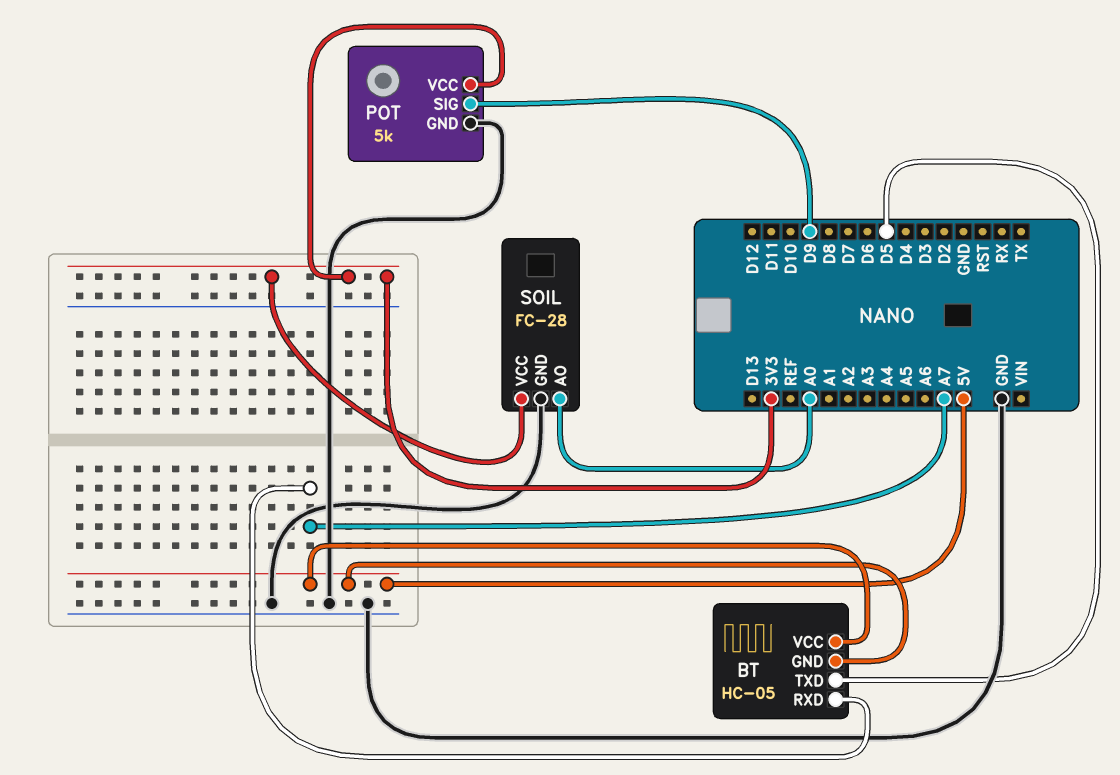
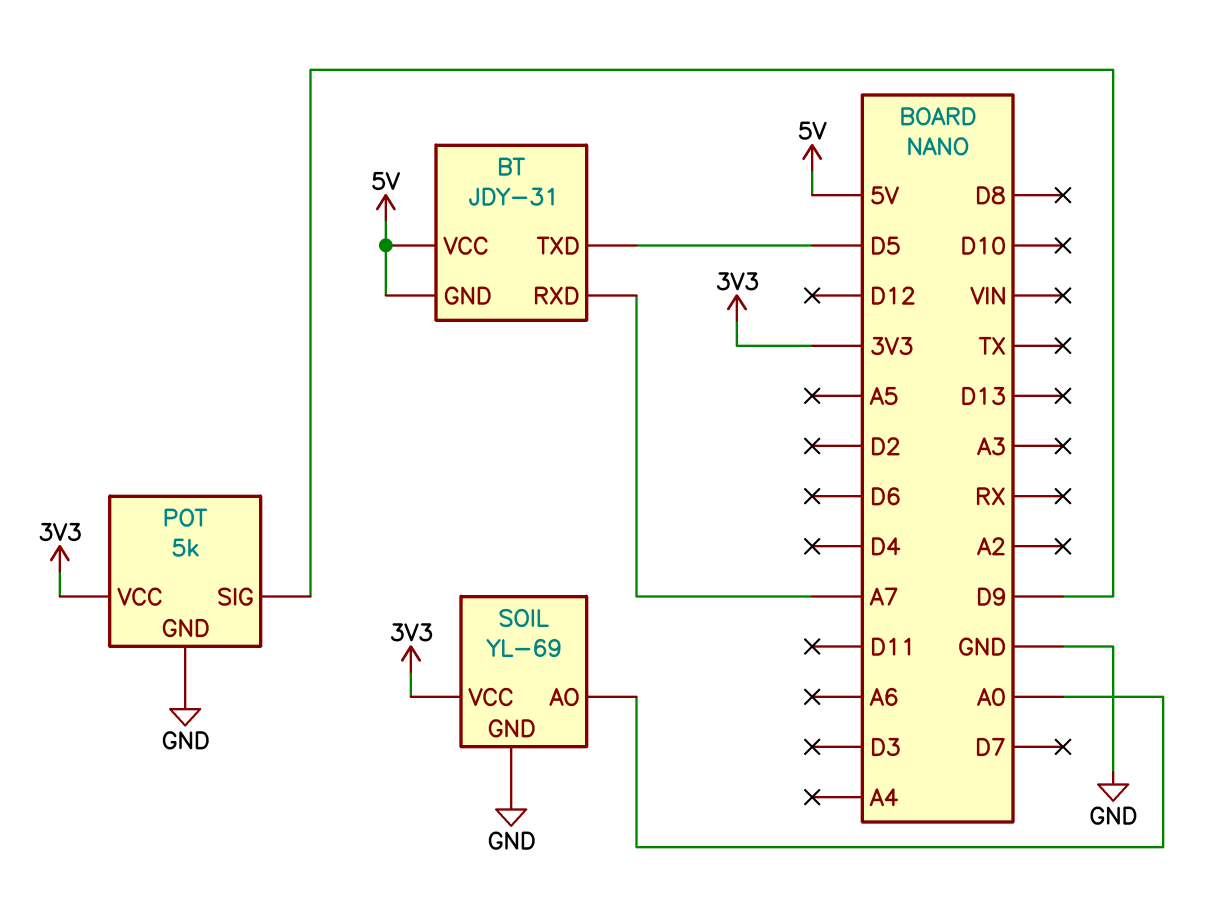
BT: HC-05 -> JDY-31
SOIL: FC-28 -> YL-69

